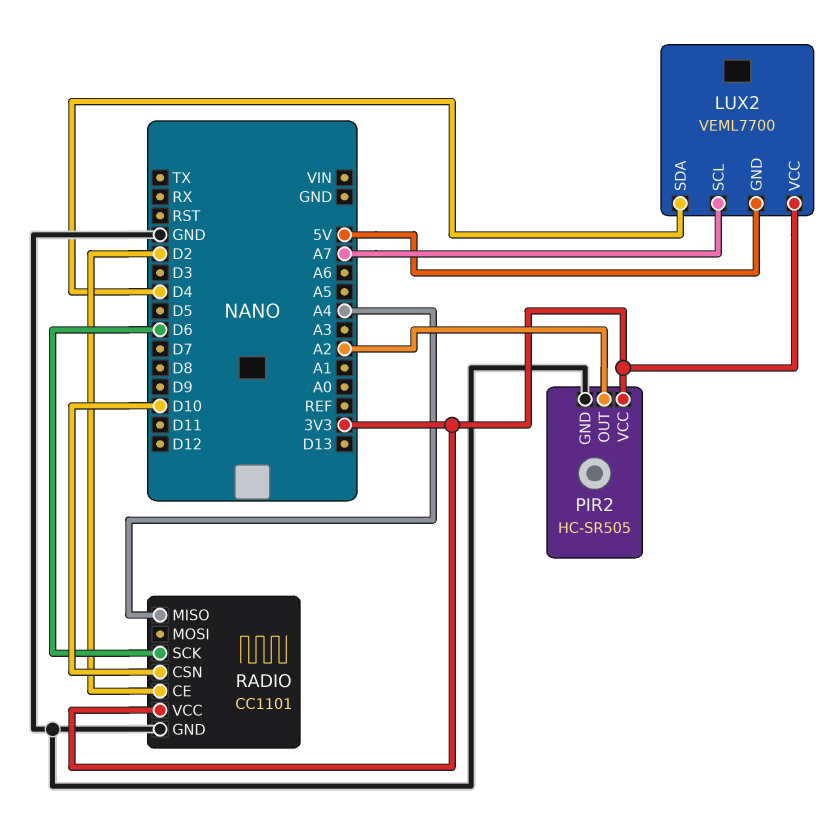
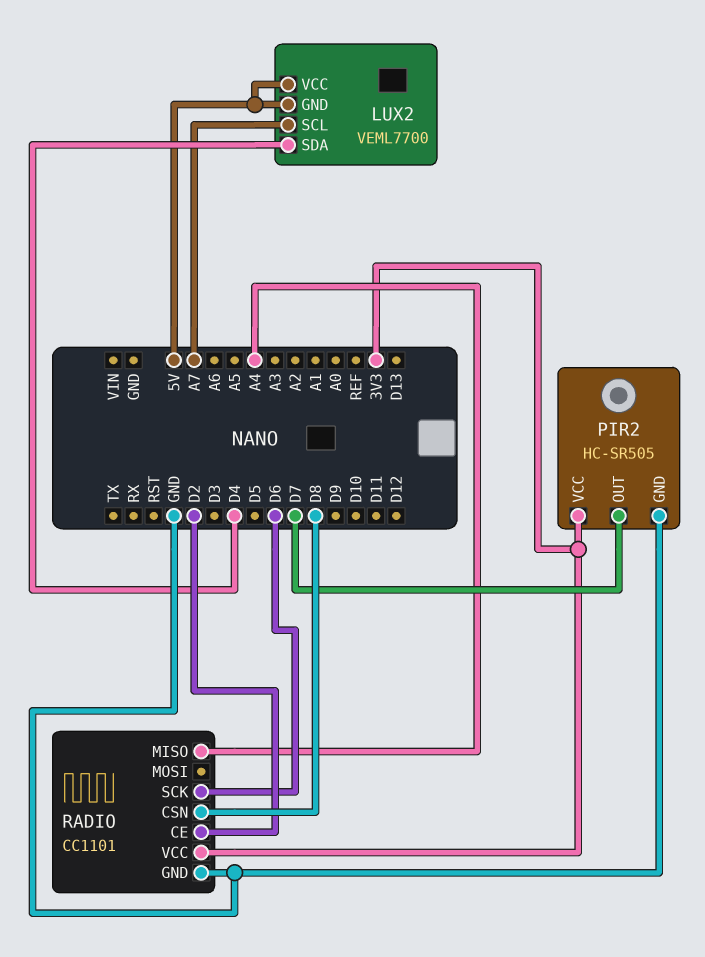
LUX2 pin VCC: 3V3 -> 5V
PIR2 pin OUT: A2 -> D7
RADIO pin CSN: D10 -> D8

